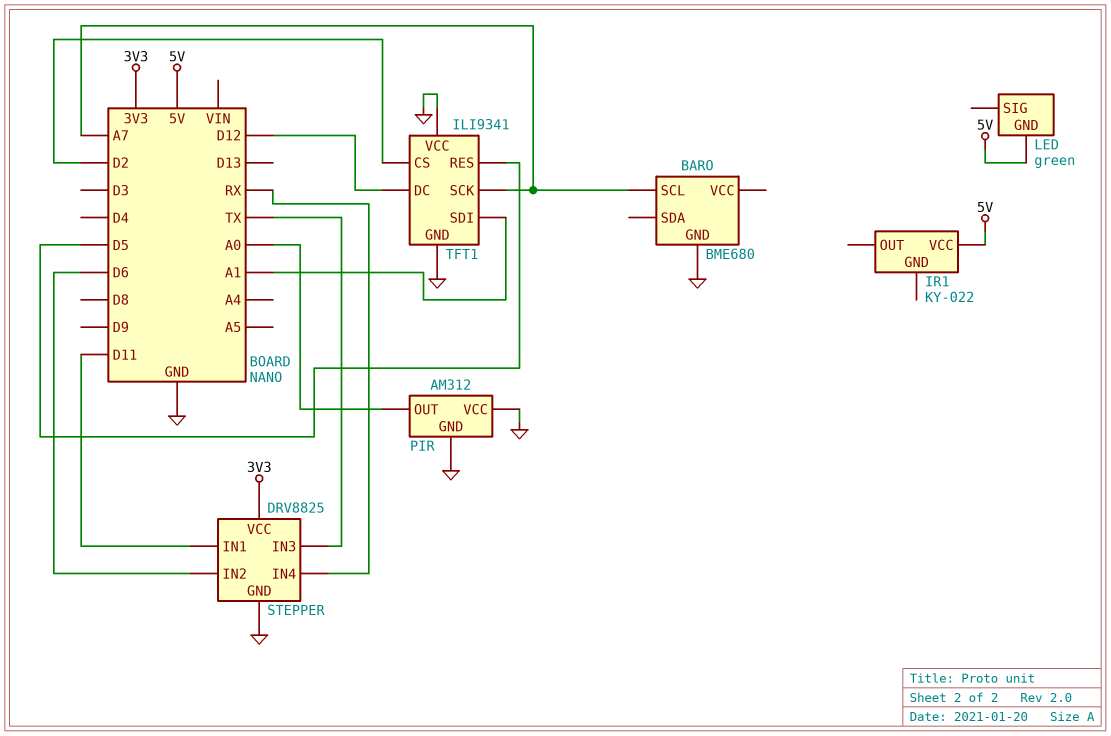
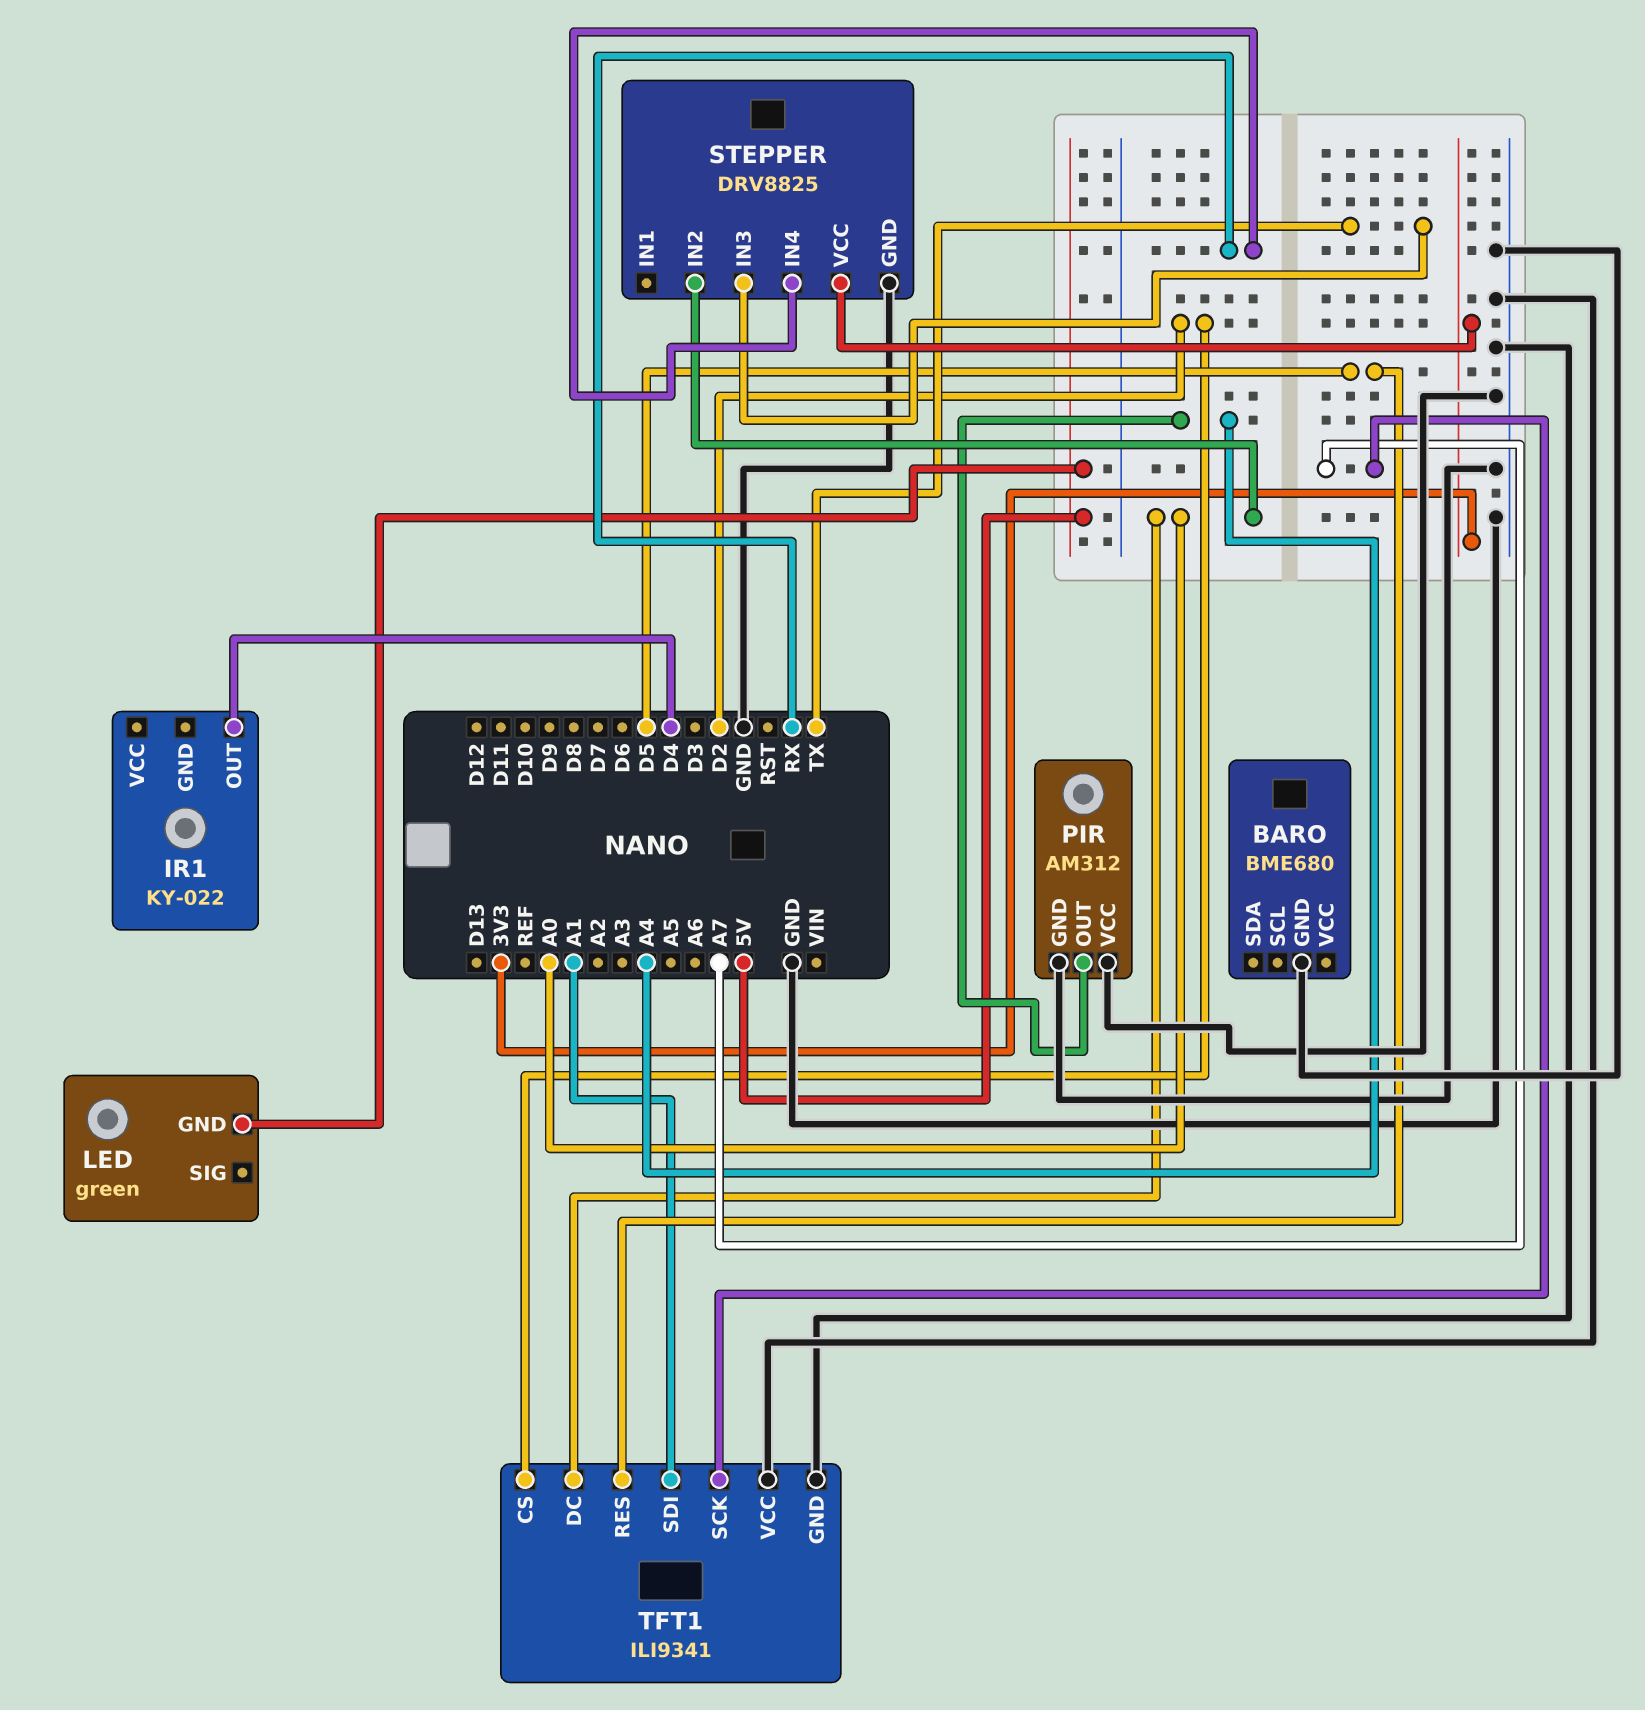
BARO pin SCL: A7 -> none
IR1 pin OUT: none -> D4
IR1 pin VCC: 5V -> none
PIR pin OUT: A0 -> A4
STEPPER pin IN1: D11 -> none
STEPPER pin IN2: D6 -> A0
TFT1 pin DC: D12 -> A0

